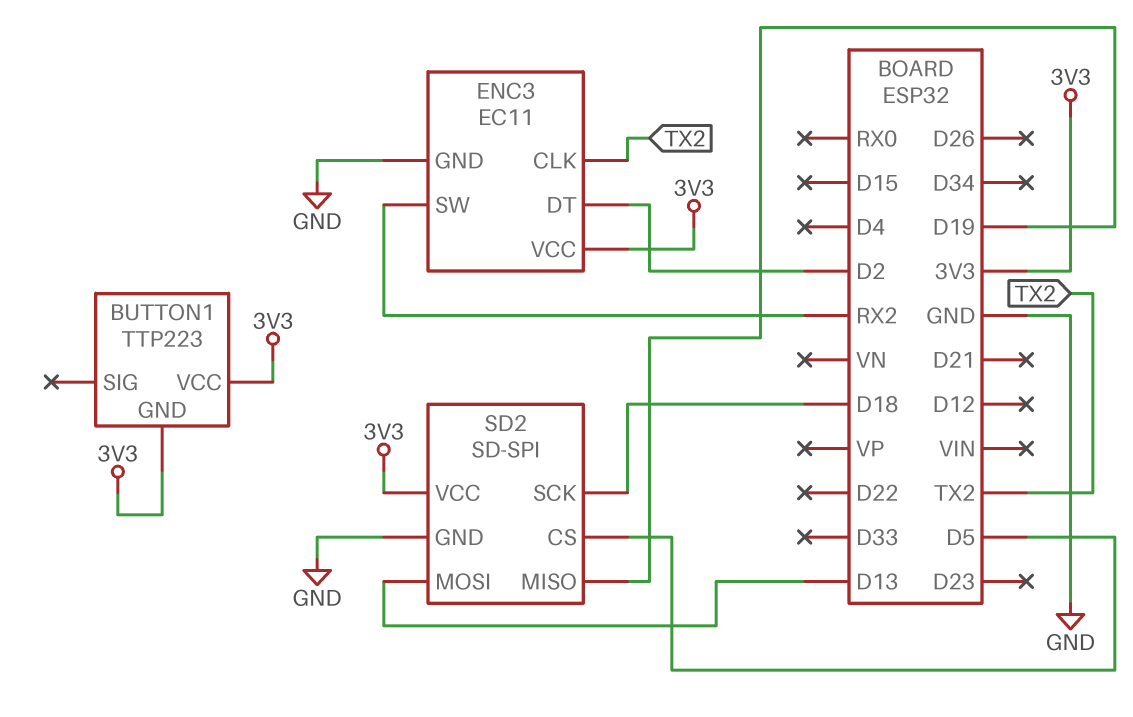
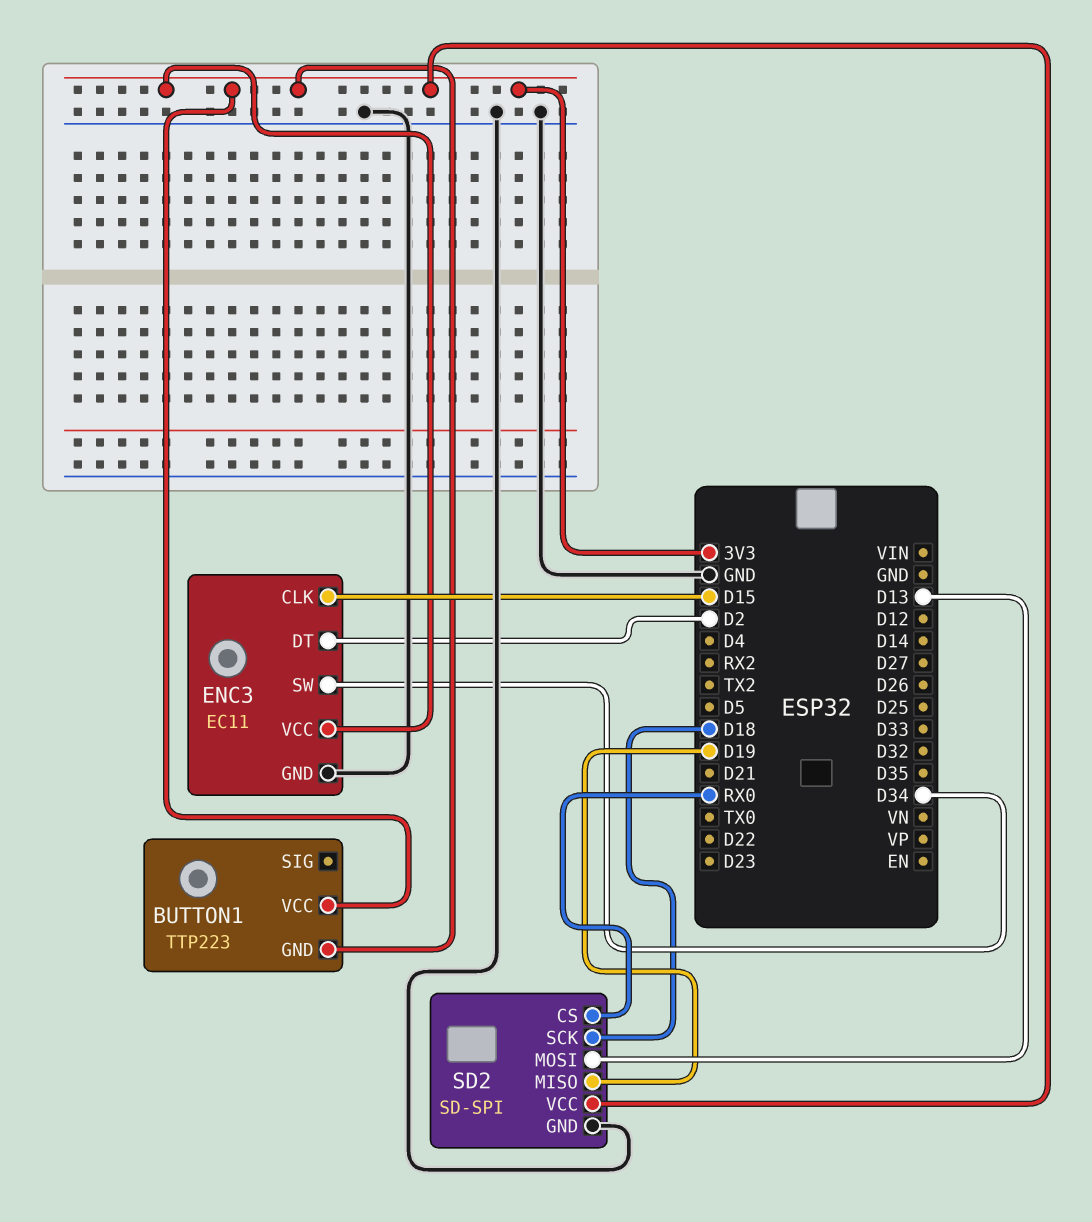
ENC3 pin CLK: TX2 -> D15
ENC3 pin SW: RX2 -> D34
SD2 pin CS: D5 -> RX0

